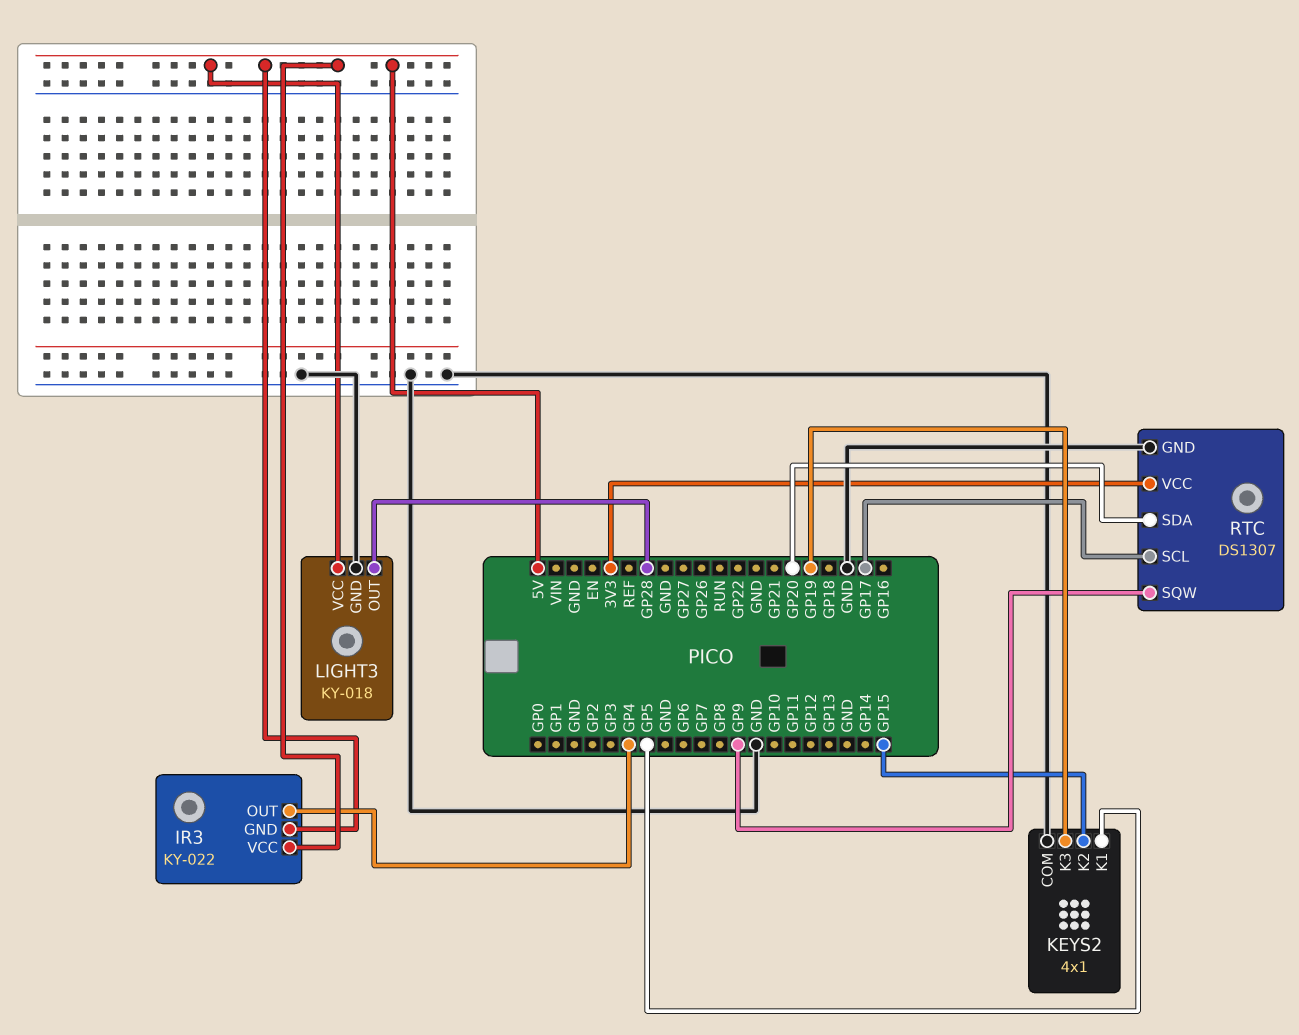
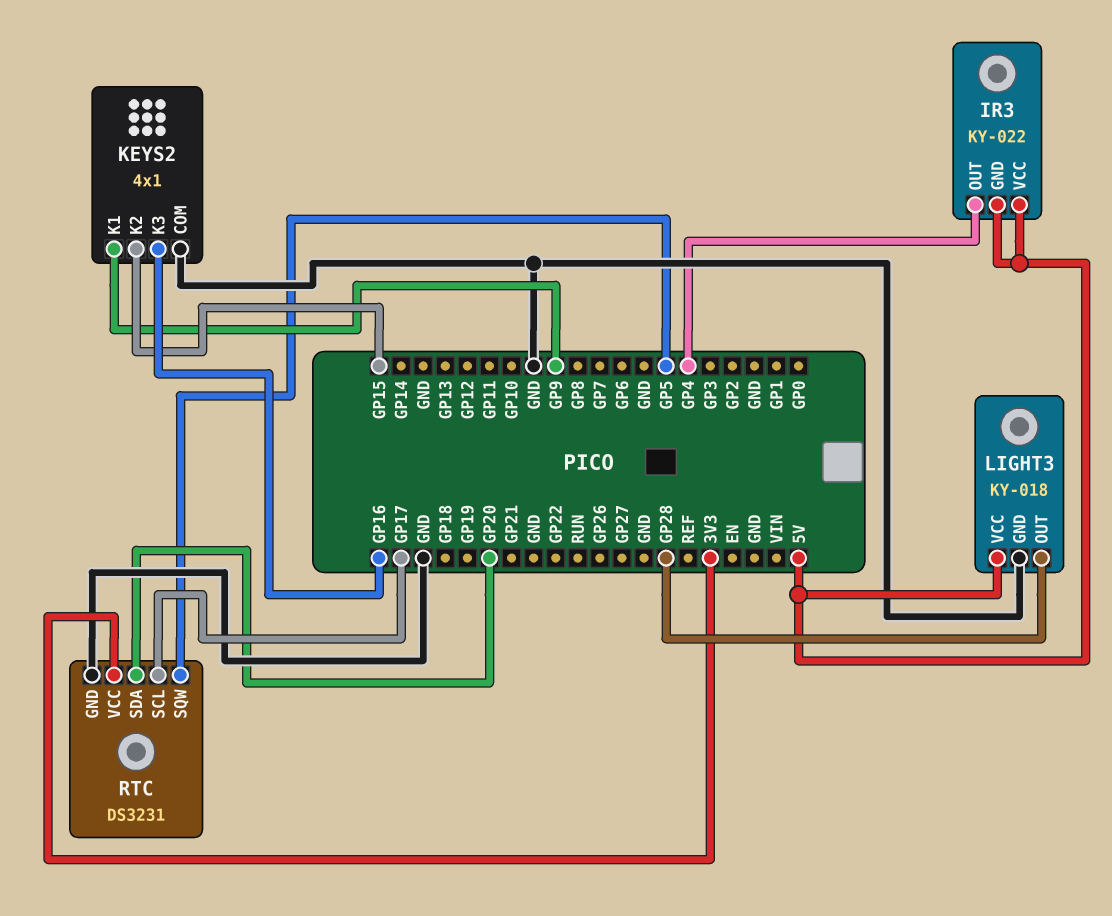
KEYS2 pin K1: GP5 -> GP9
KEYS2 pin K3: GP19 -> GP16
RTC: DS1307 -> DS3231
RTC pin SQW: GP9 -> GP5

